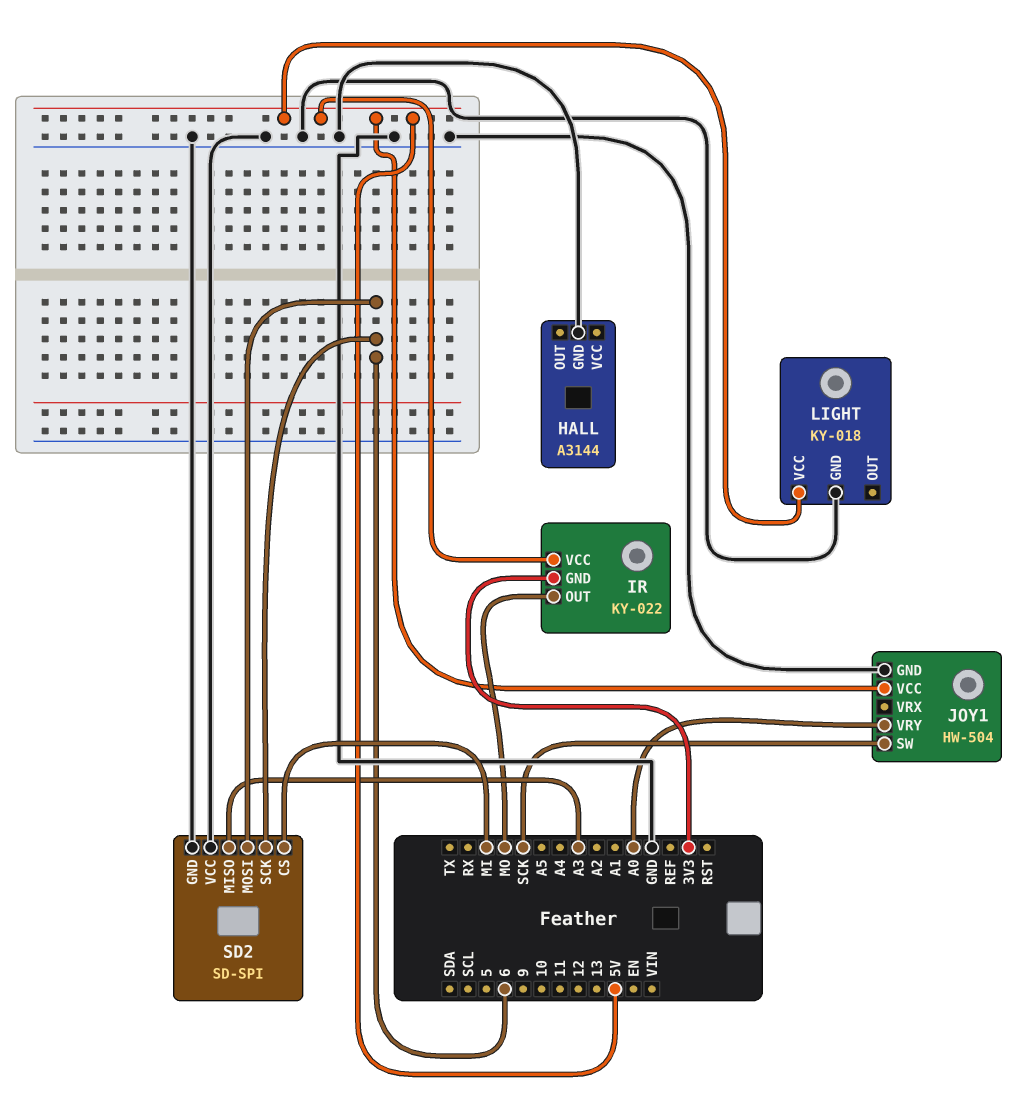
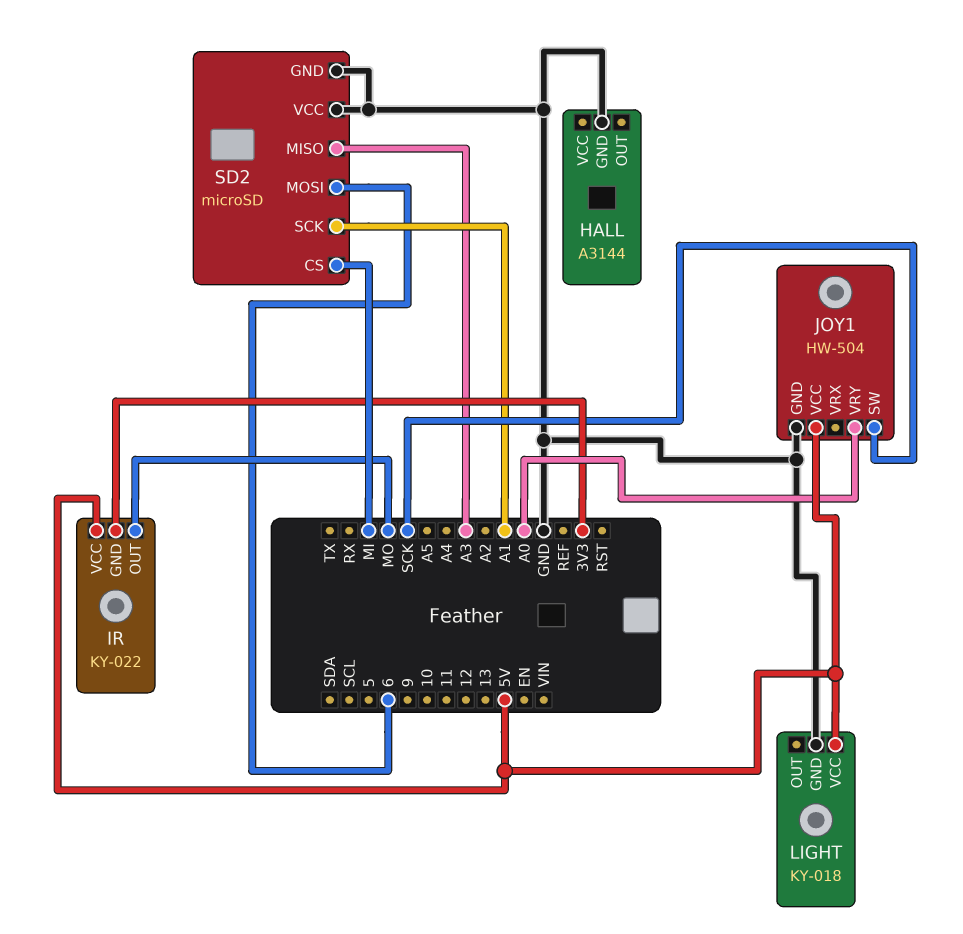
SD2: SD-SPI -> microSD
SD2 pin SCK: 6 -> A1

